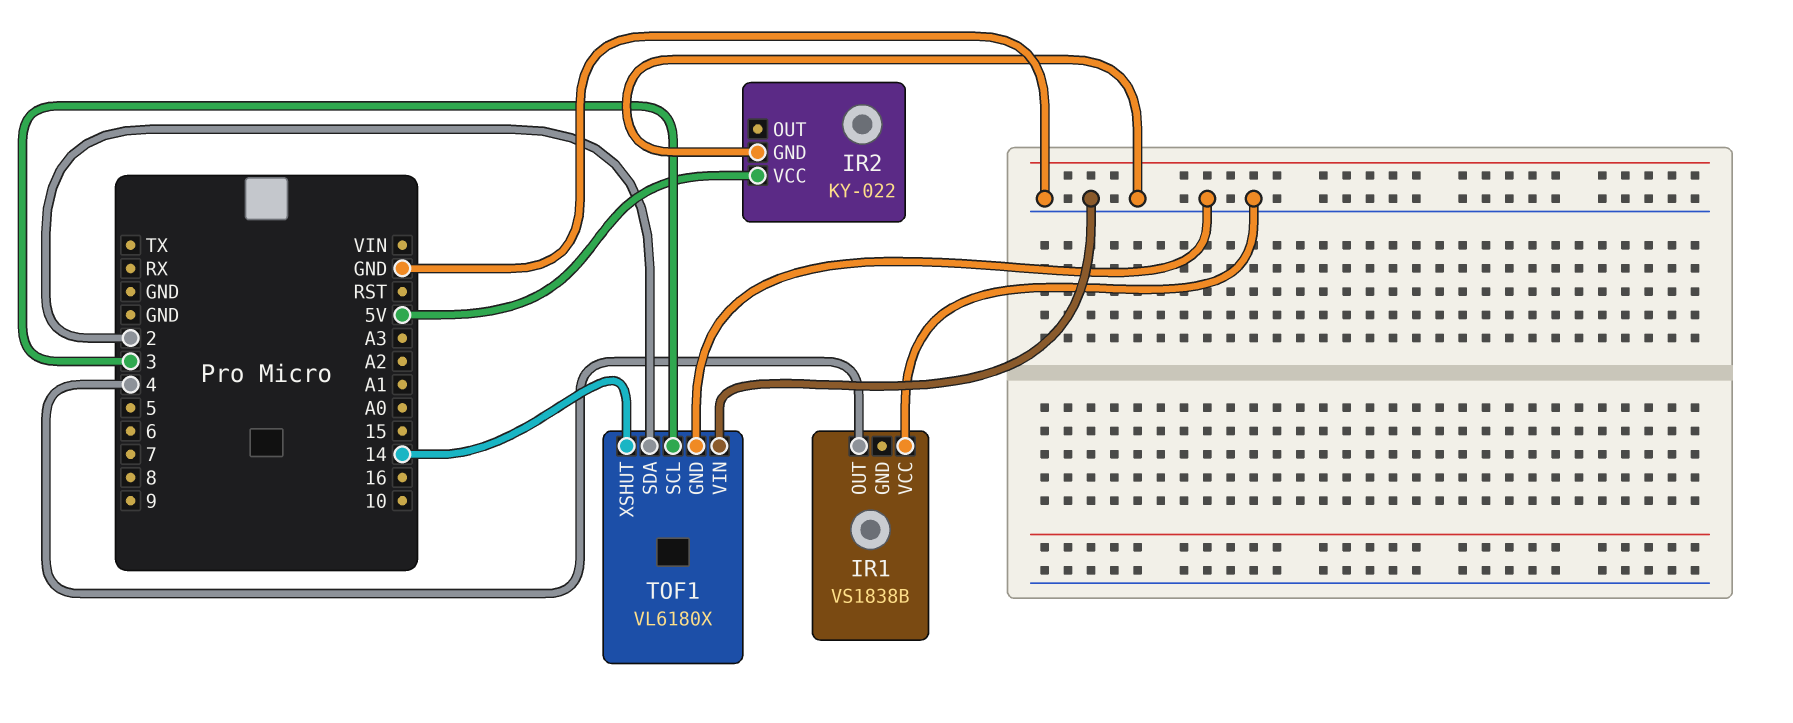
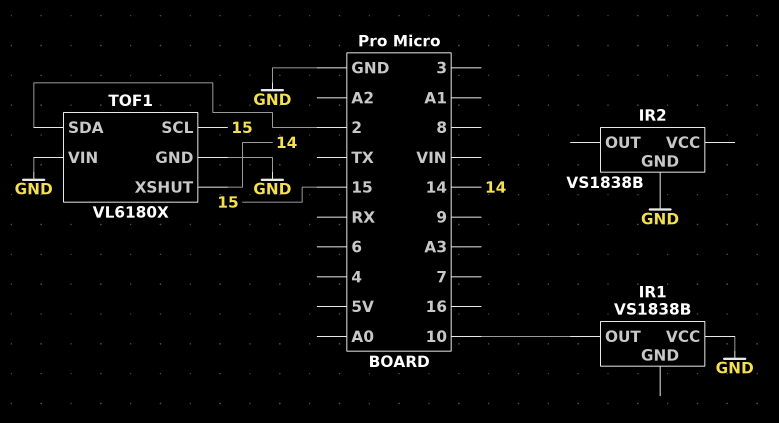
IR1 pin OUT: 4 -> 10
IR2: KY-022 -> VS1838B
IR2 pin VCC: 5V -> none
TOF1 pin SCL: 3 -> 15

